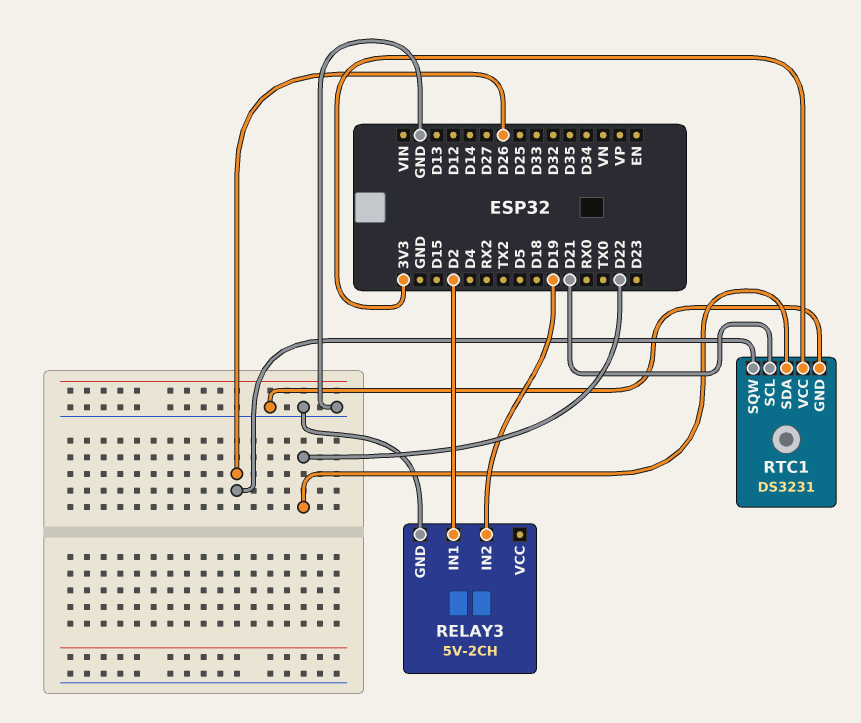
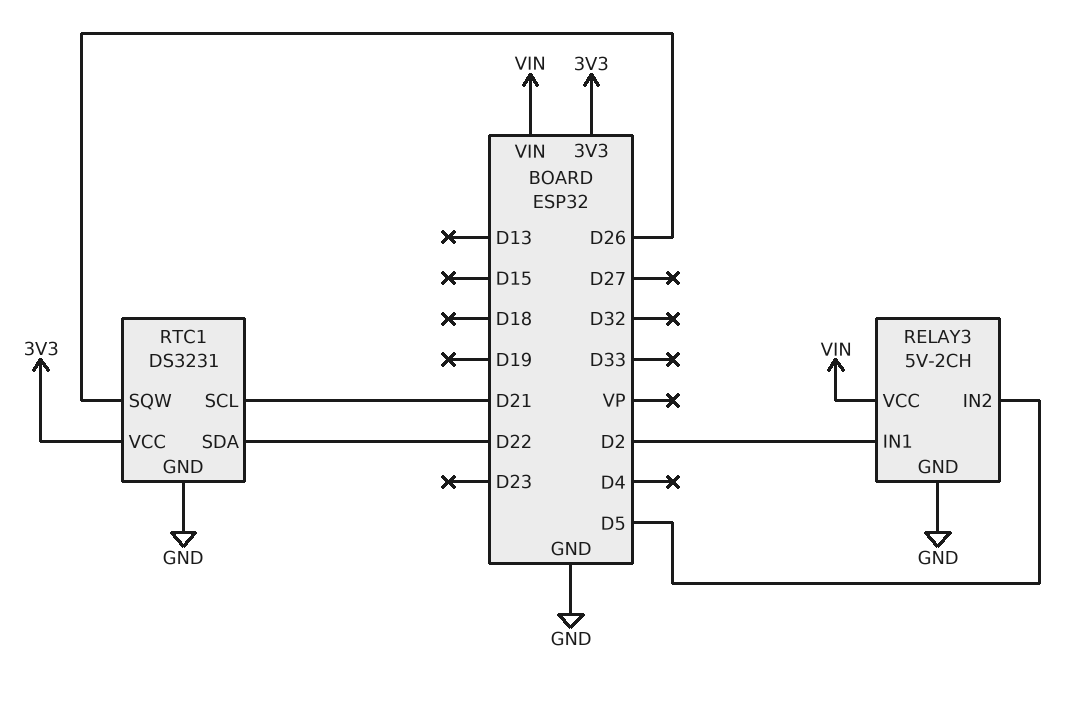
RELAY3 pin IN2: D19 -> D5
RELAY3 pin VCC: none -> VIN

